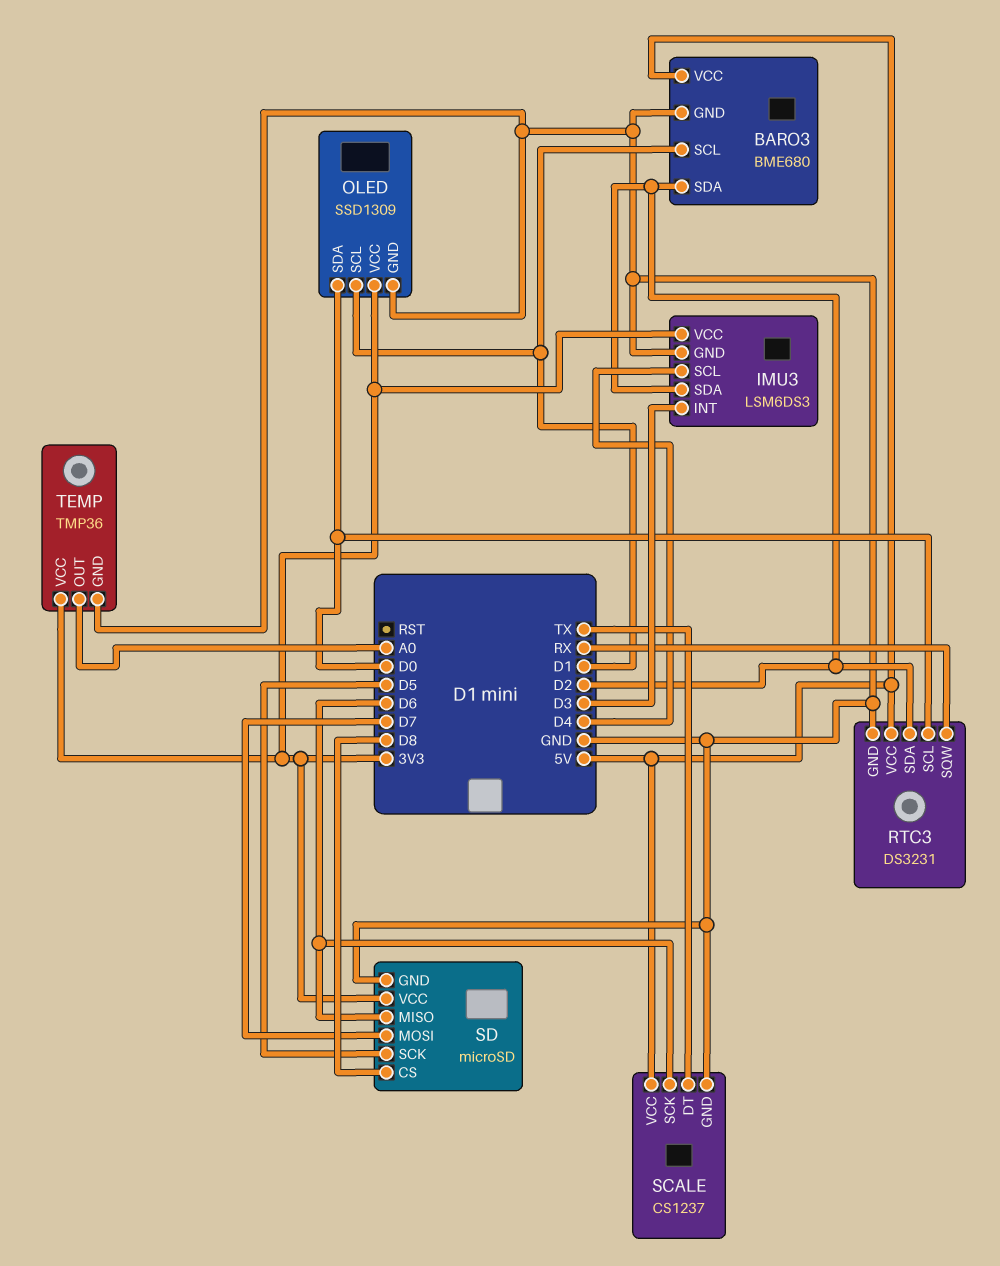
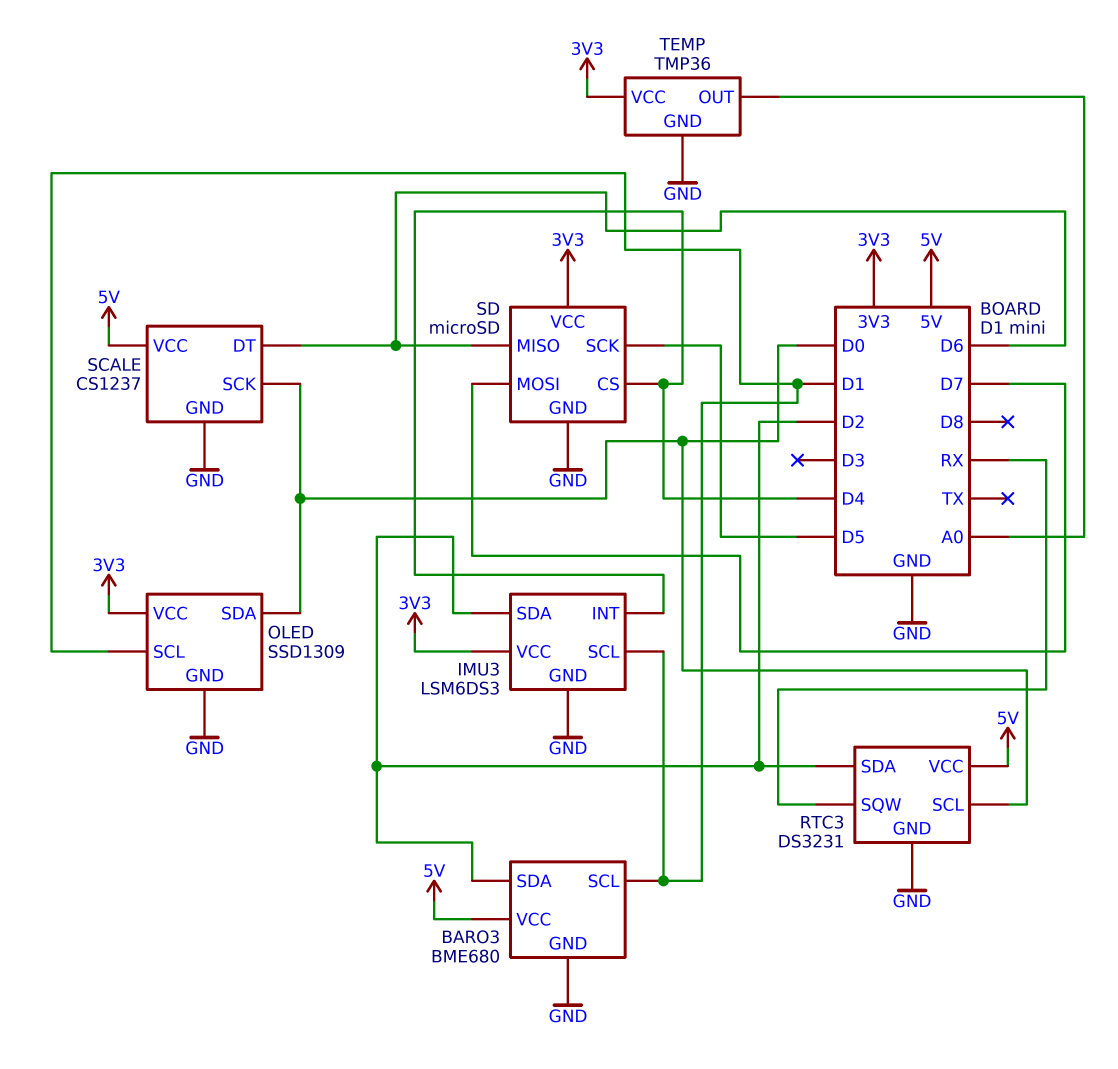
IMU3 pin INT: D3 -> D4
IMU3 pin SCL: D4 -> D1
SCALE pin DT: TX -> D6
SCALE pin SCK: D6 -> D0
SD pin CS: D8 -> D4

